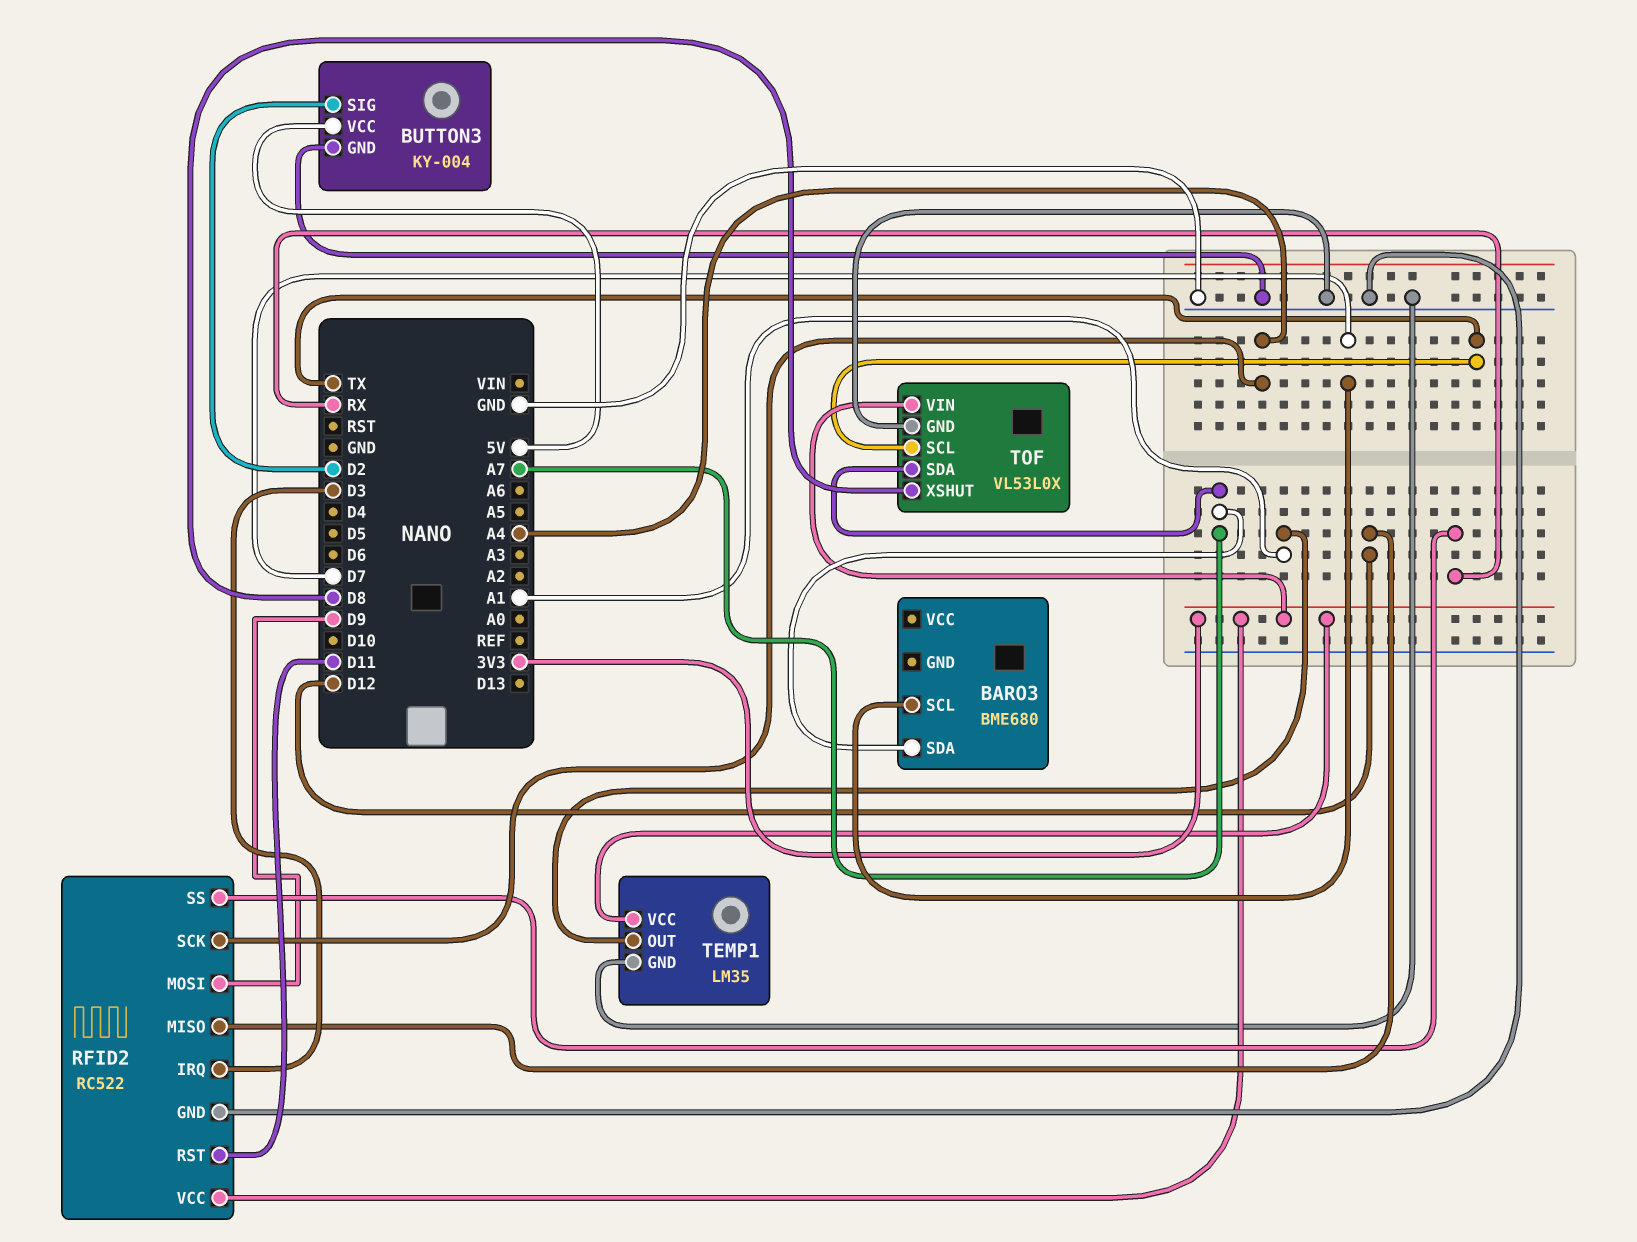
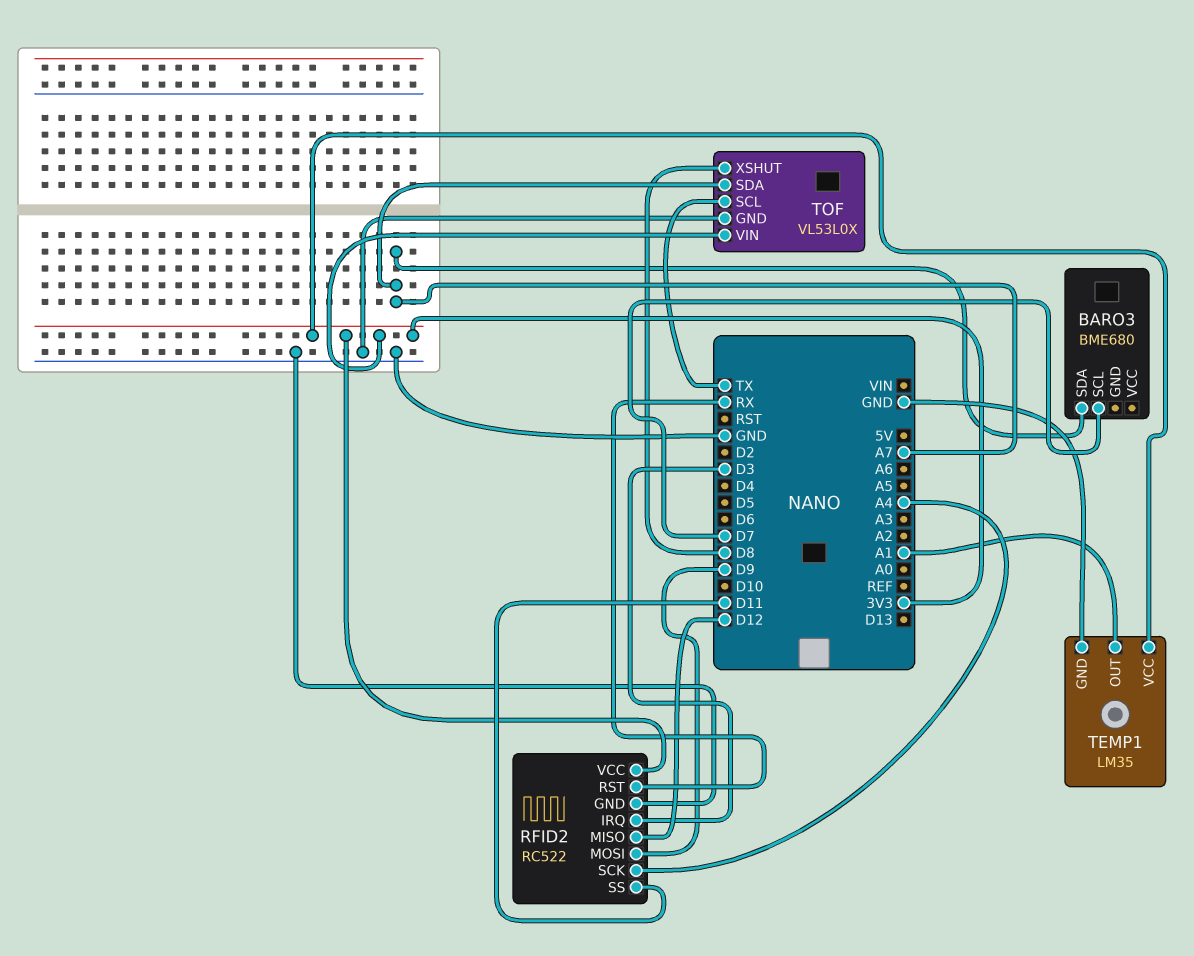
BUTTON3: KY-004 -> none
BUTTON3 pin GND: GND -> none
BUTTON3 pin SIG: D2 -> none
BUTTON3 pin VCC: 5V -> none
RFID2 pin RST: D11 -> RX
RFID2 pin SS: RX -> D11

